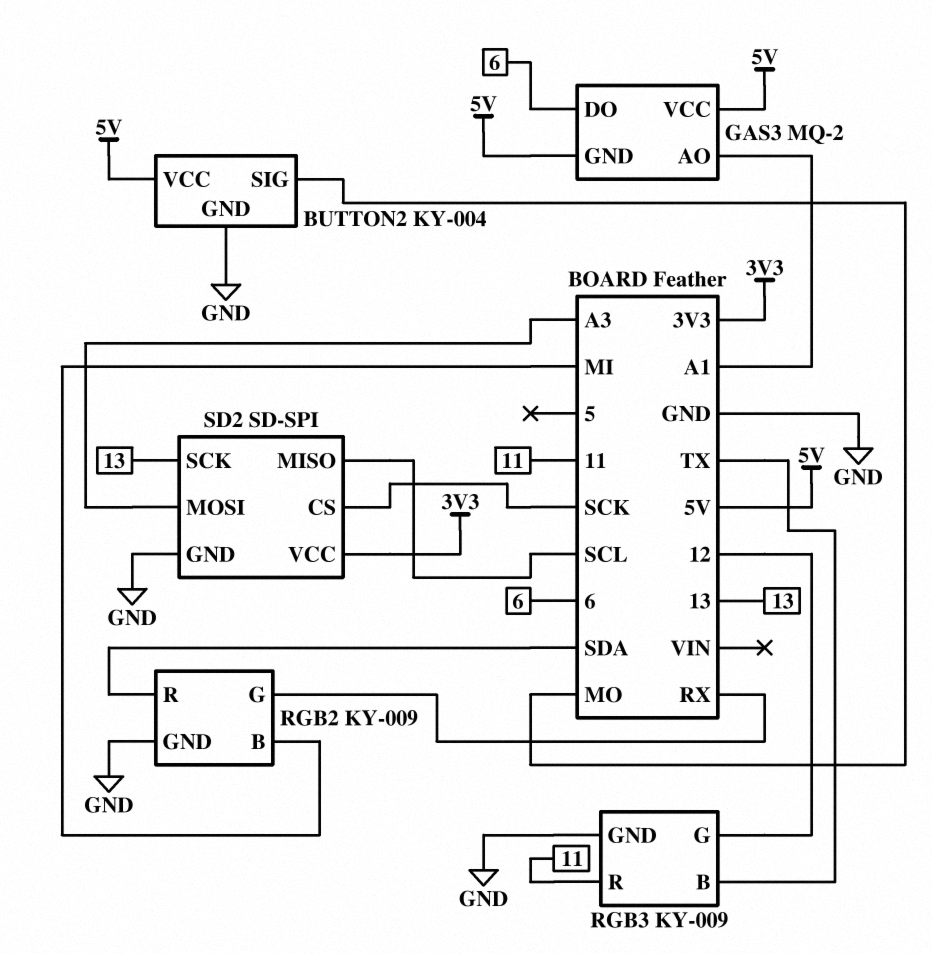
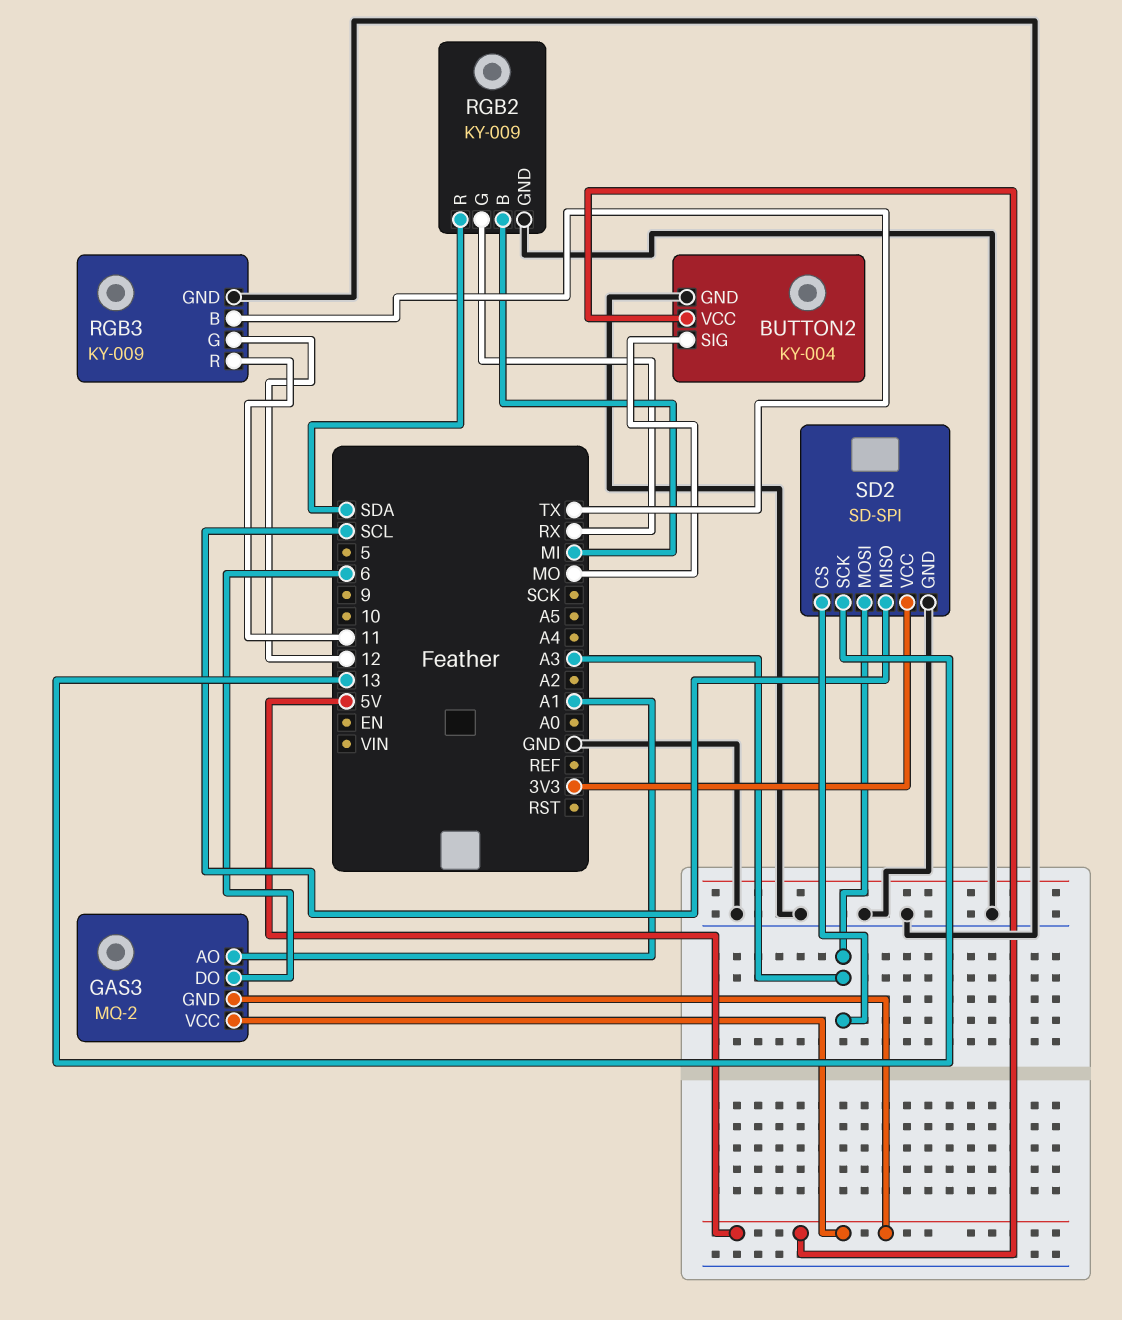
SD2 pin CS: SCK -> A3

